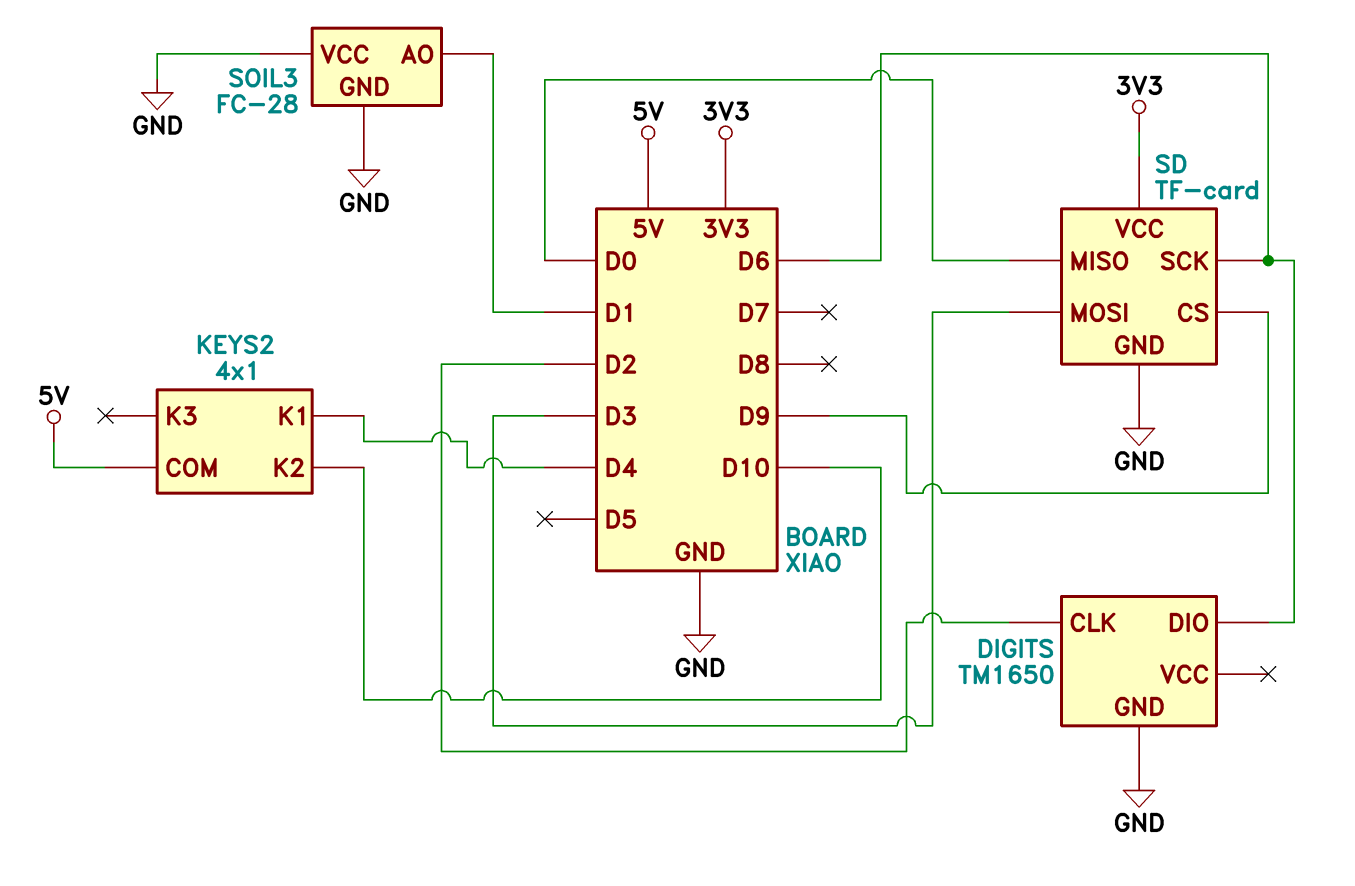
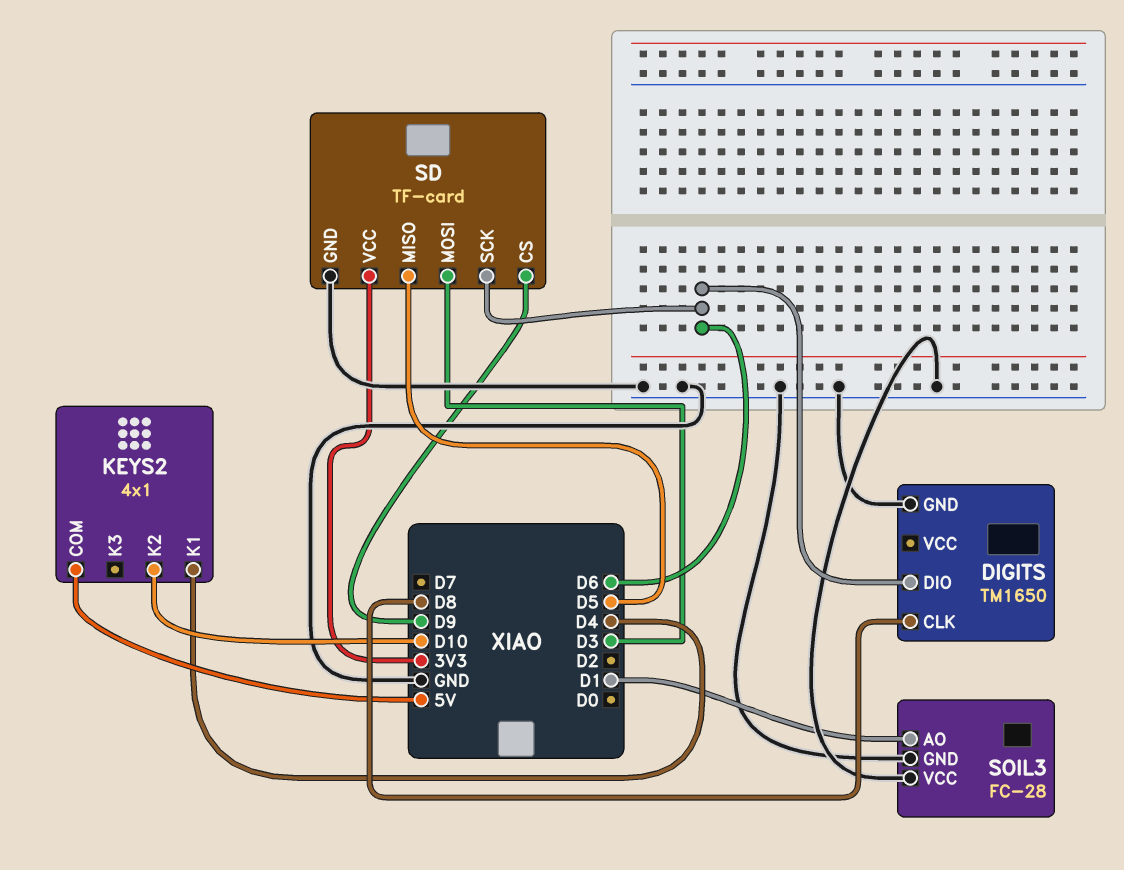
DIGITS pin CLK: D2 -> D8
SD pin MISO: D0 -> D5

